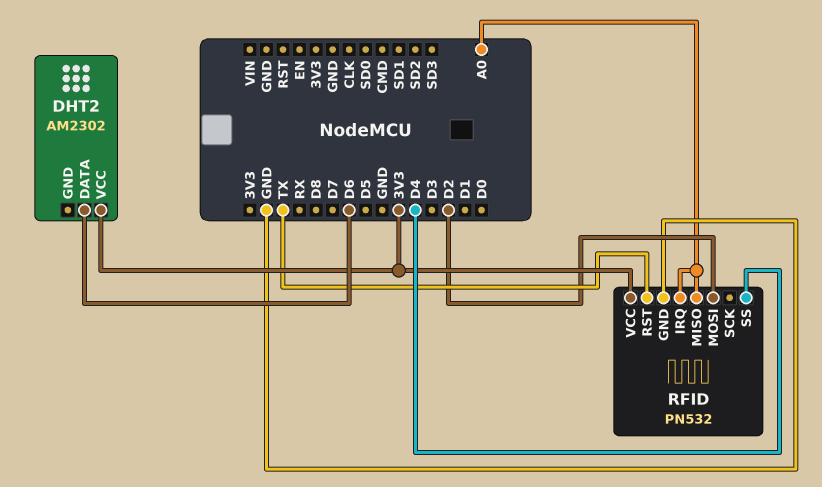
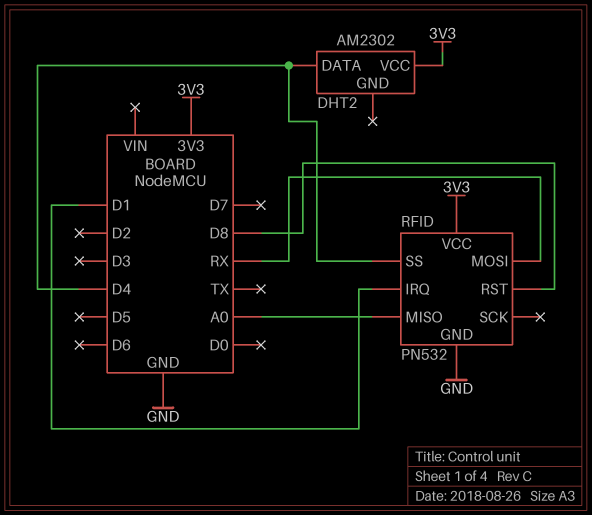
DHT2 pin DATA: D6 -> D4
RFID pin IRQ: A0 -> D1
RFID pin MOSI: D2 -> RX
RFID pin RST: TX -> D8

